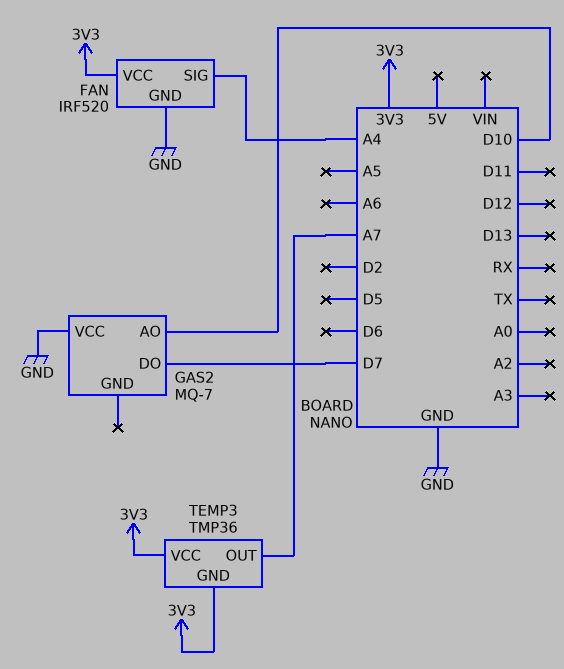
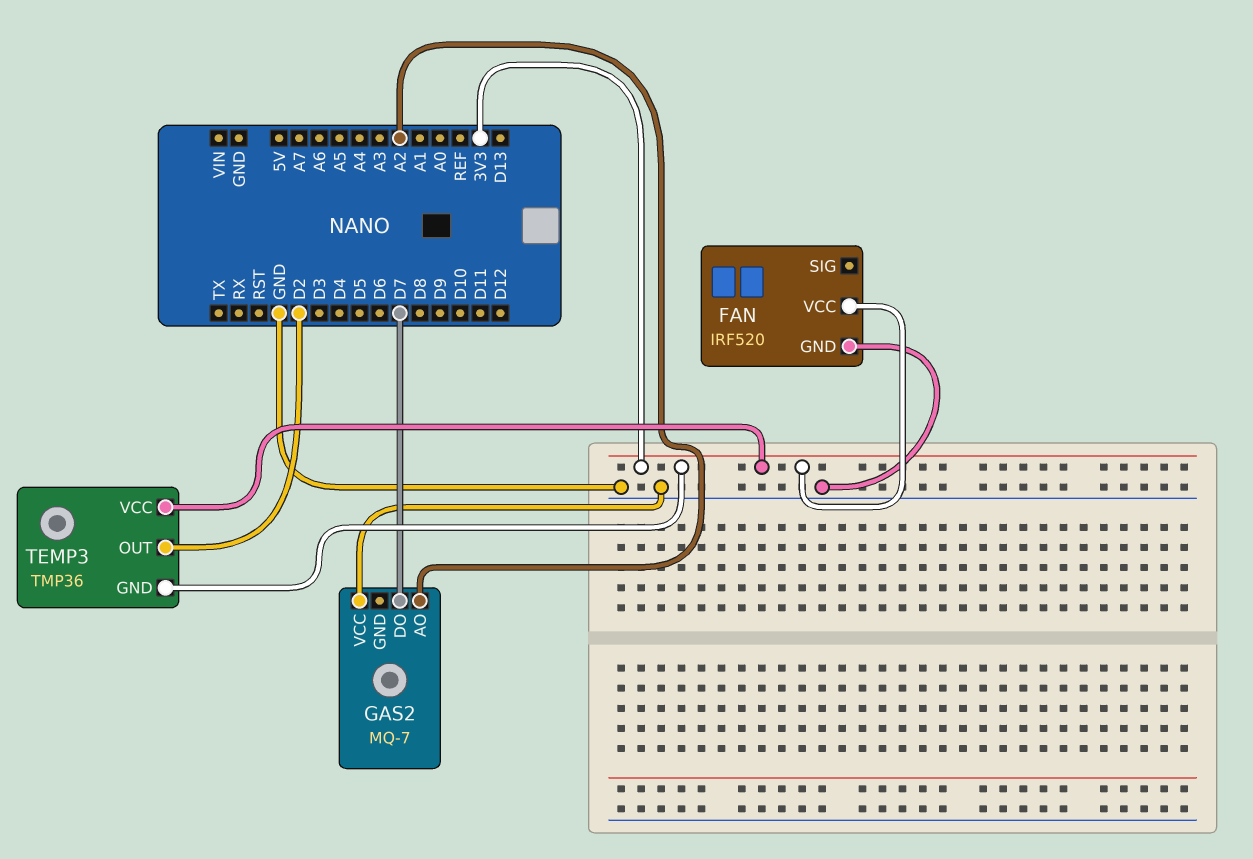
FAN pin SIG: A4 -> none
GAS2 pin AO: D10 -> A2
TEMP3 pin OUT: A7 -> D2

